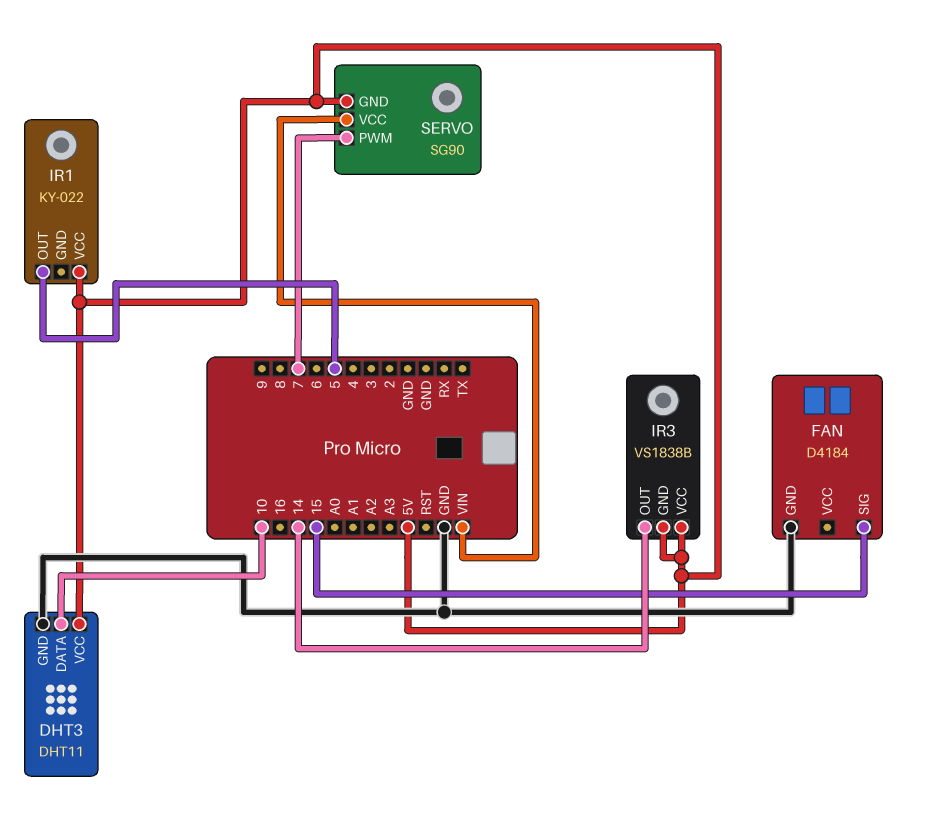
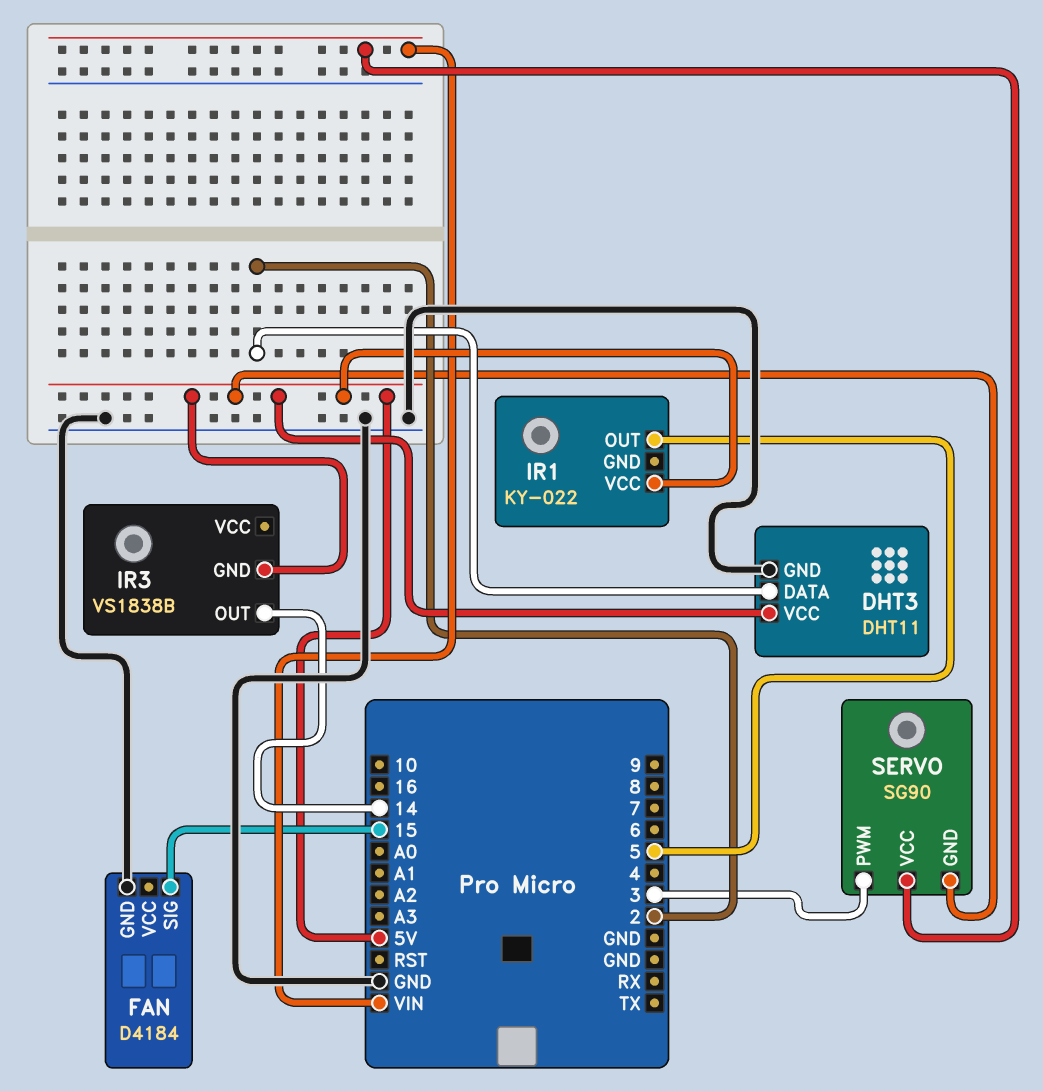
DHT3 pin DATA: 10 -> 2
IR3 pin VCC: 5V -> none
SERVO pin PWM: 7 -> 3

